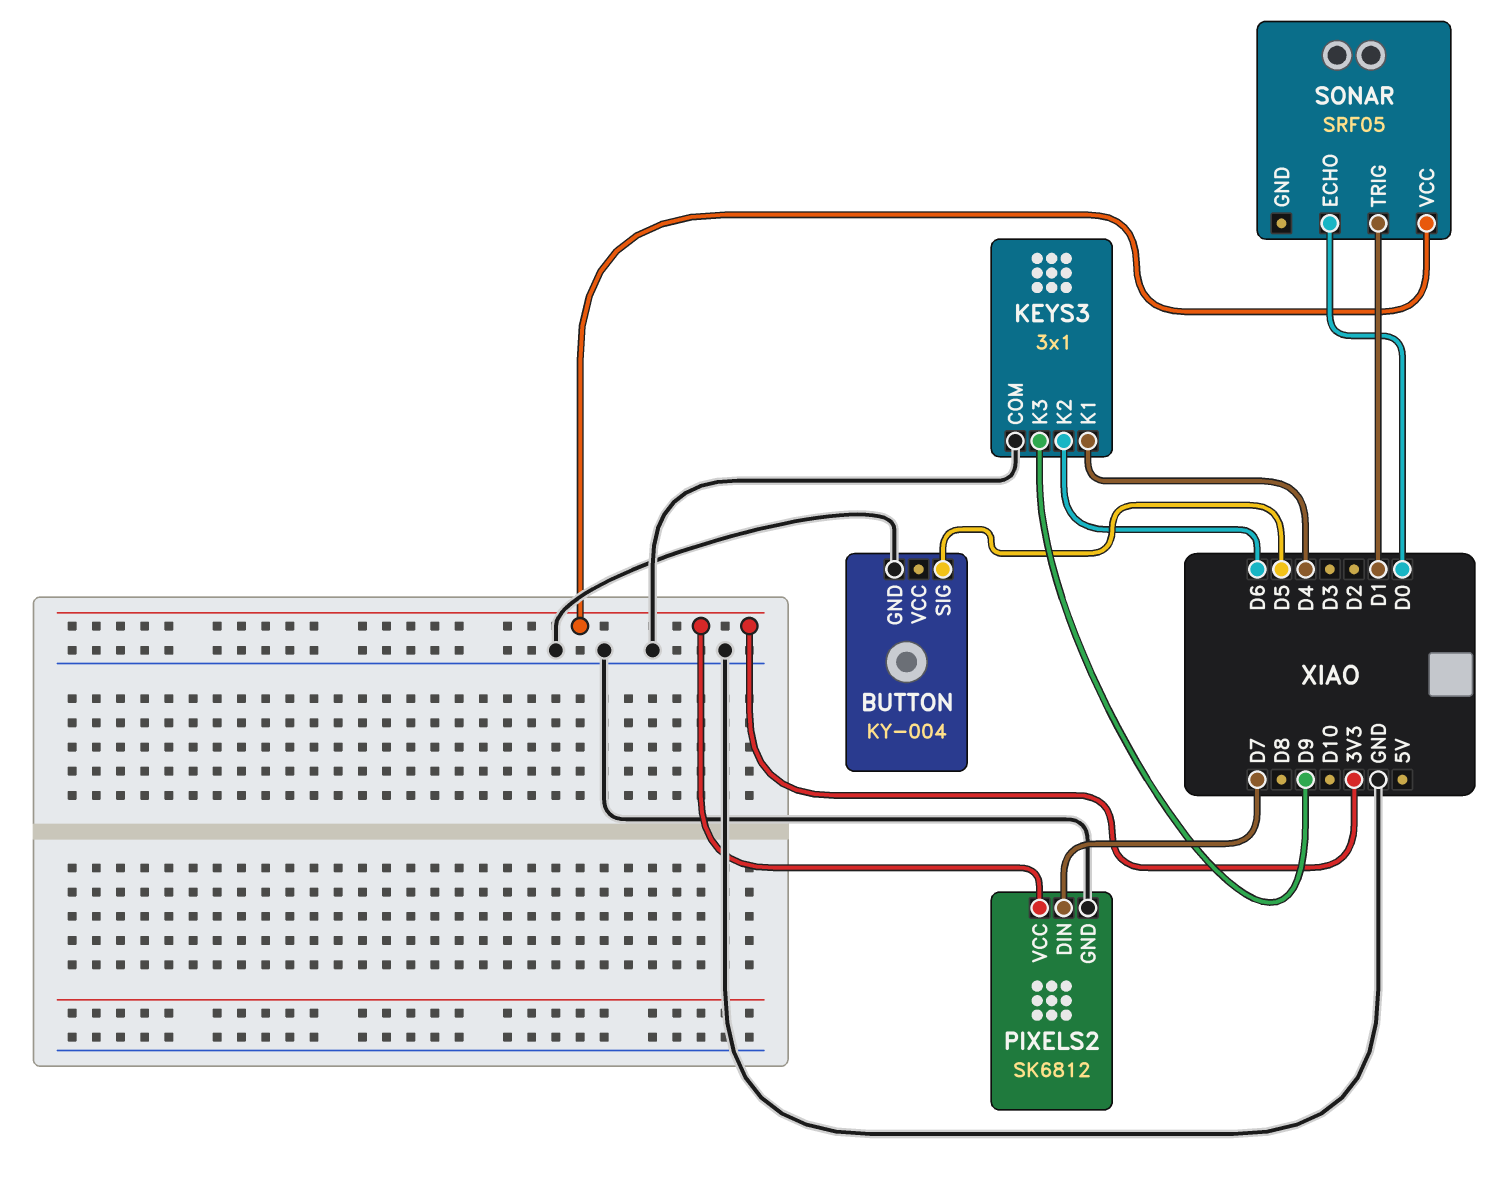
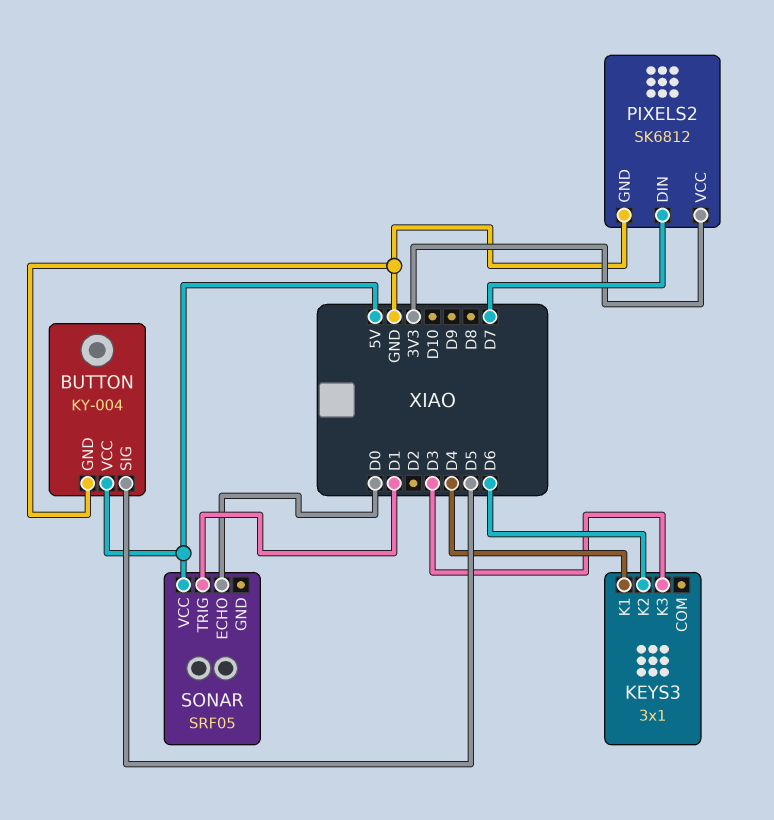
BUTTON pin VCC: none -> 5V
KEYS3 pin COM: GND -> none
KEYS3 pin K3: D9 -> D3
SONAR pin VCC: 3V3 -> 5V

